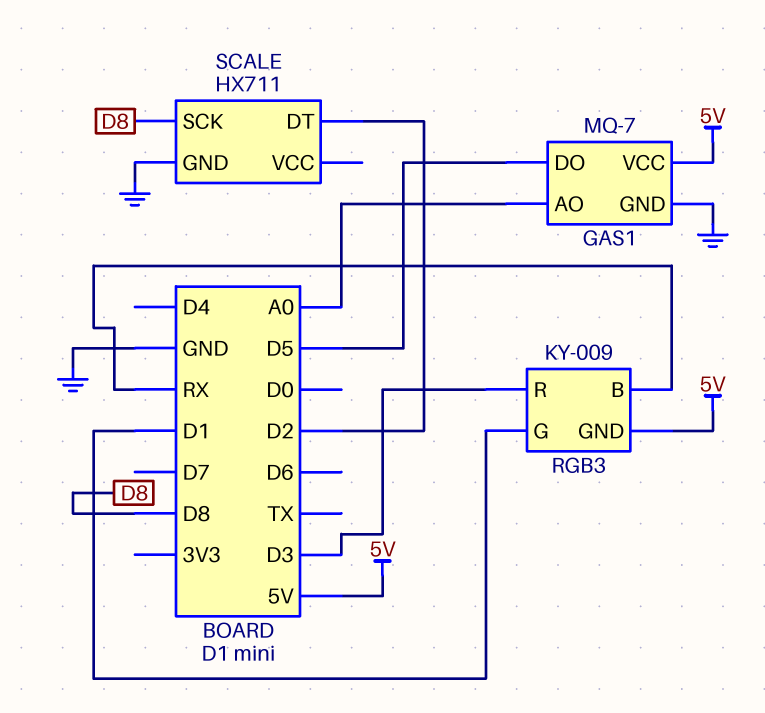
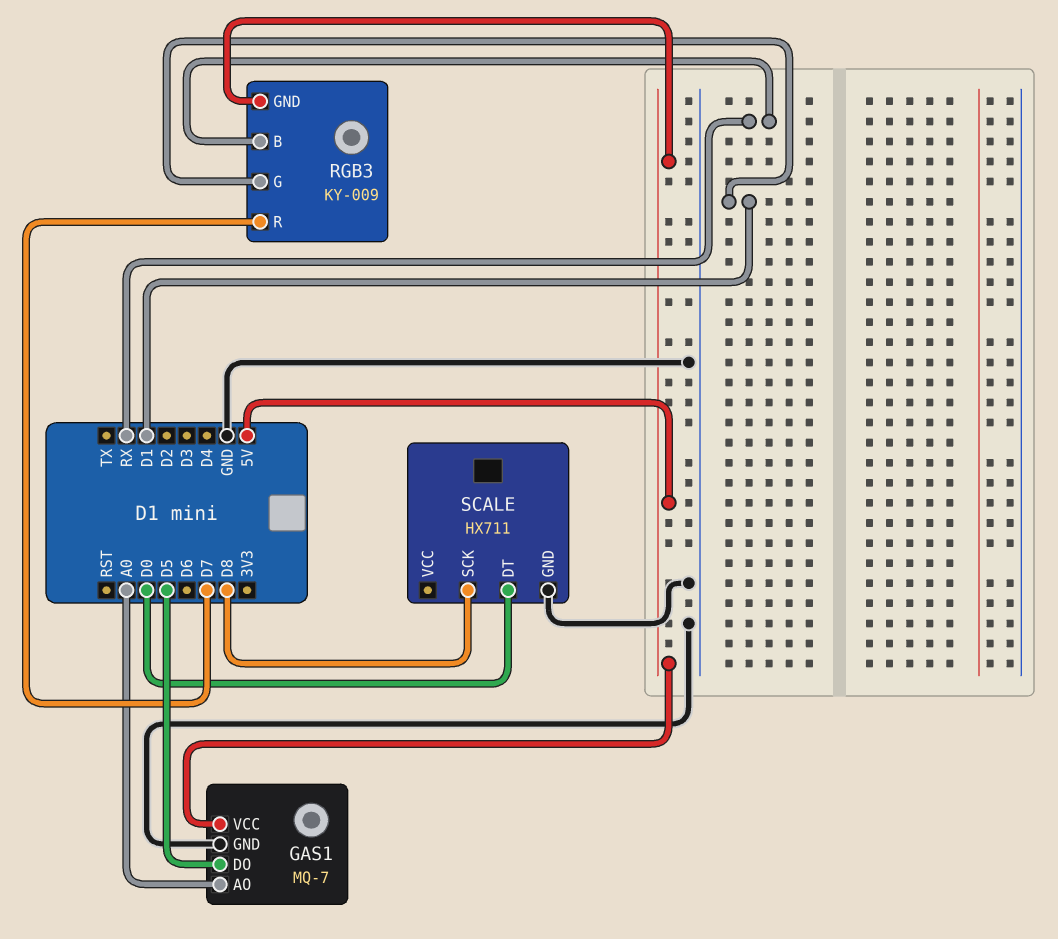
RGB3 pin R: D3 -> D7
SCALE pin DT: D2 -> D0

